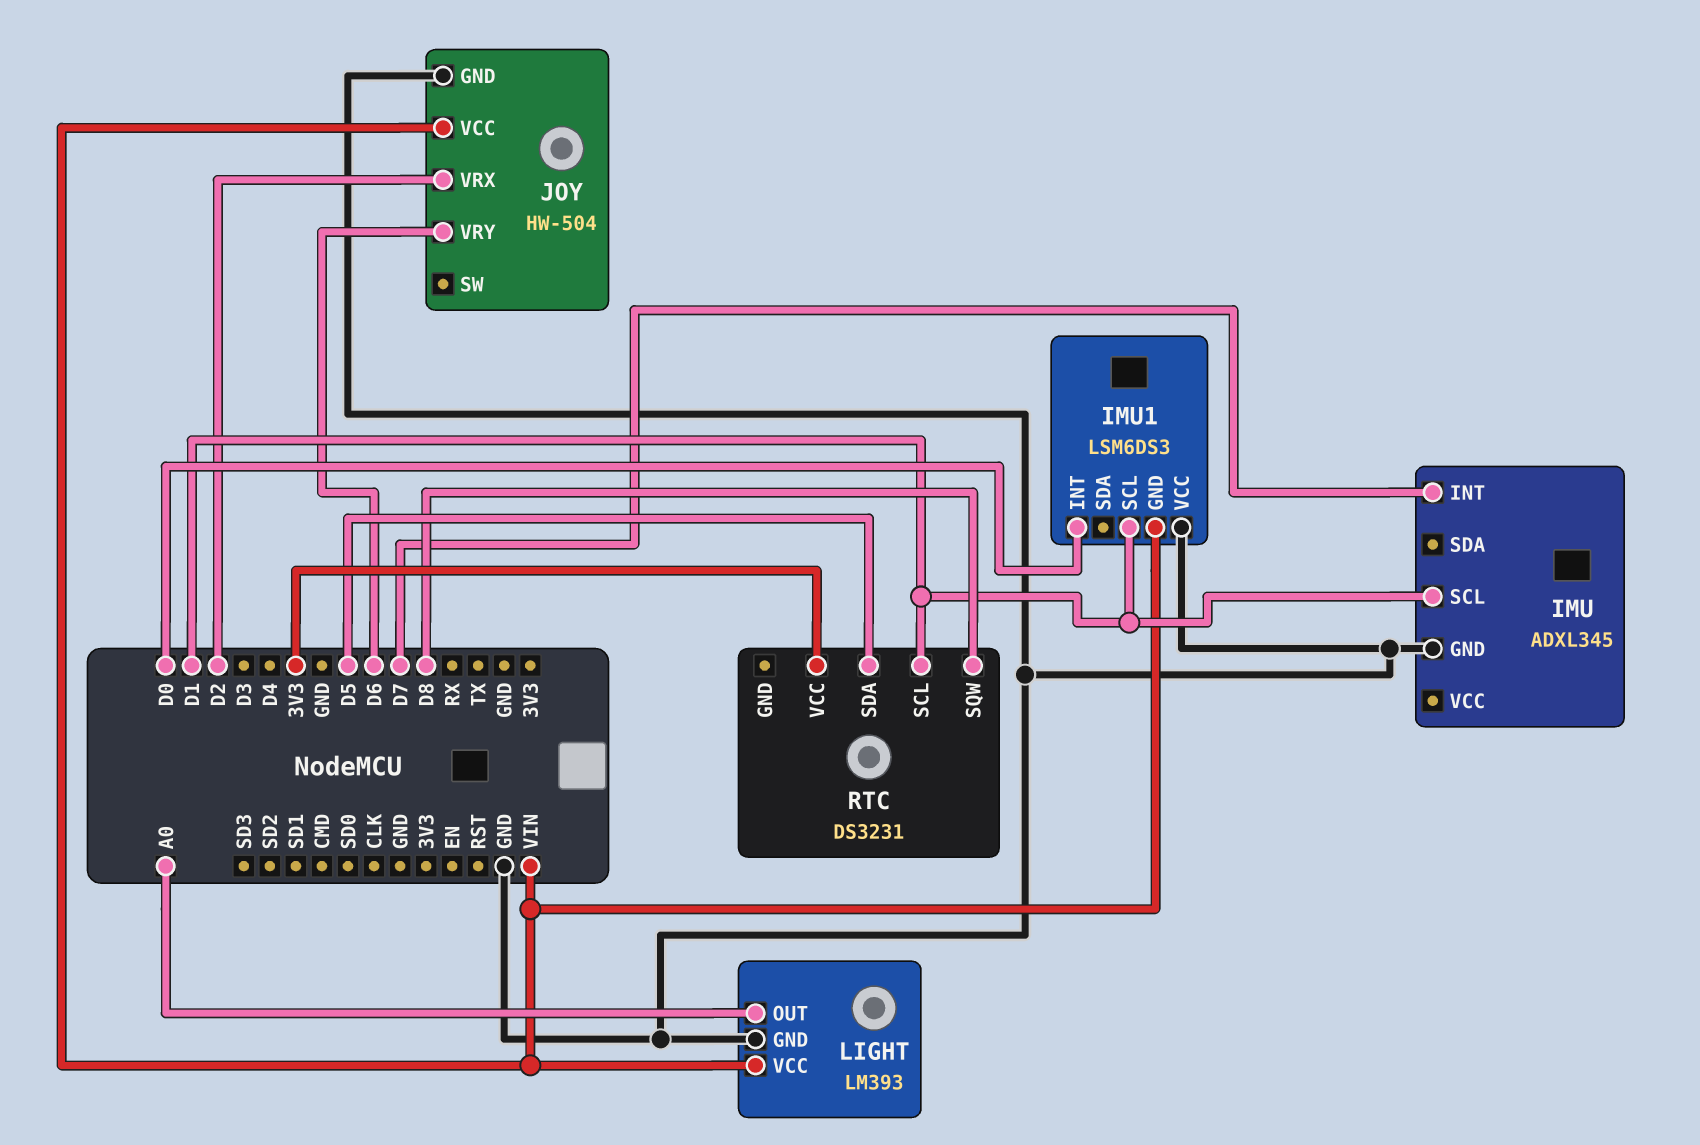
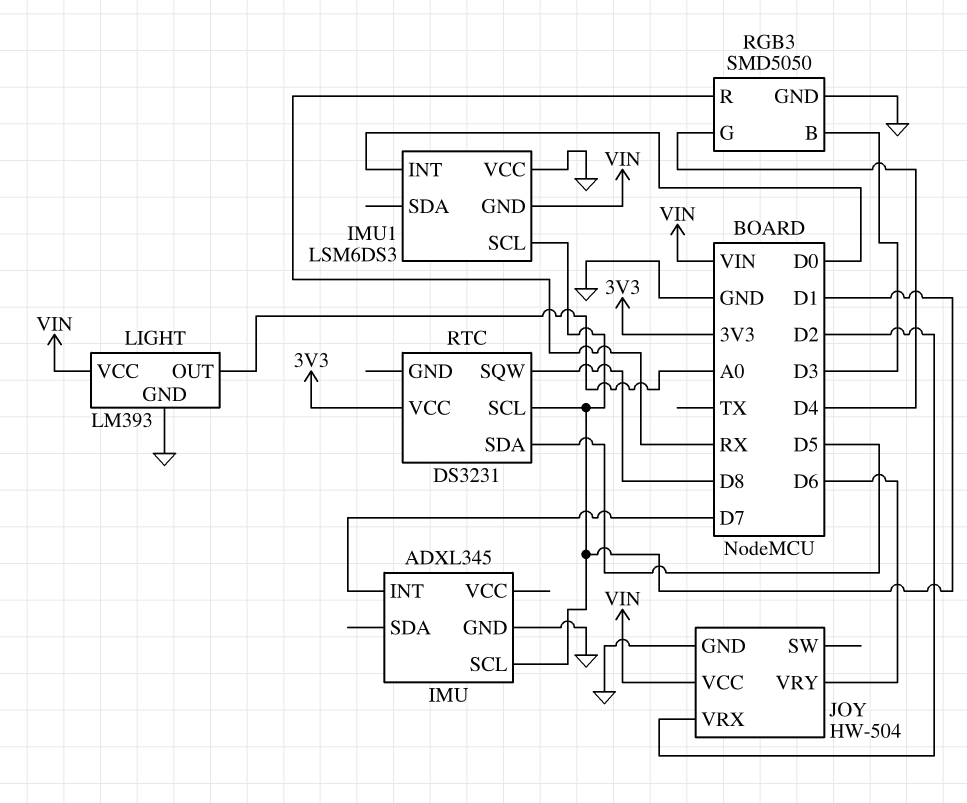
RGB3: none -> SMD5050
RGB3 pin B: none -> D3
RGB3 pin G: none -> D4
RGB3 pin GND: none -> GND
RGB3 pin R: none -> RX

